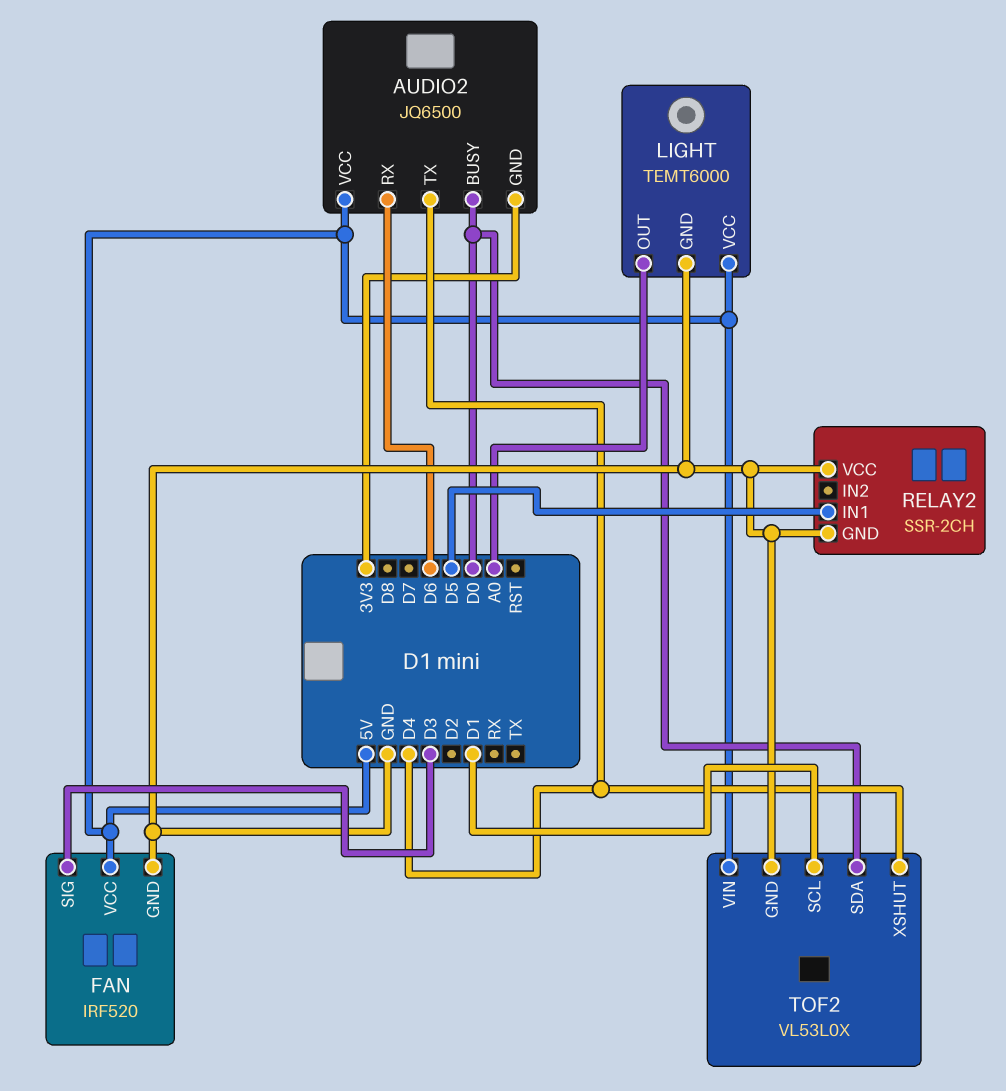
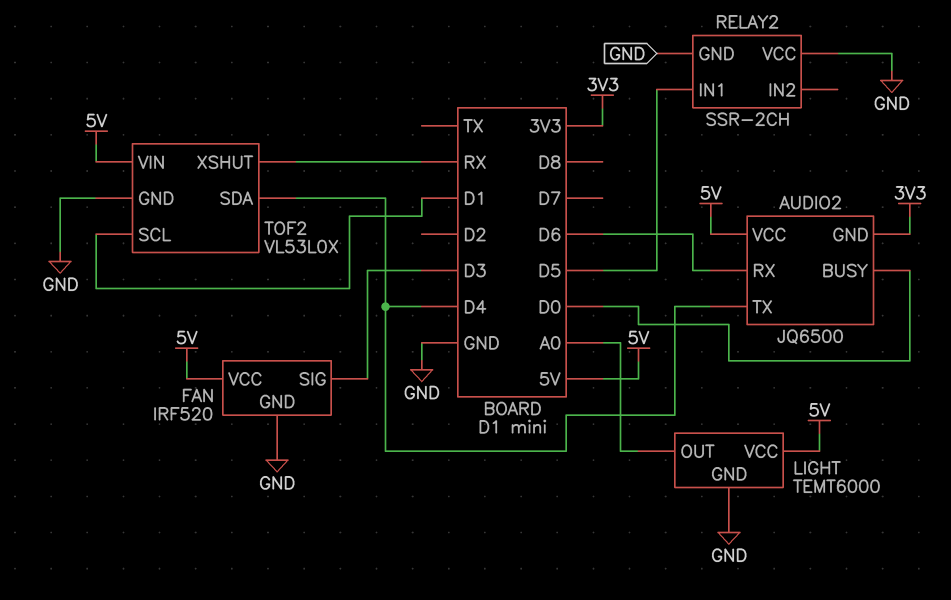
TOF2 pin SDA: D0 -> D4
TOF2 pin XSHUT: D4 -> RX

